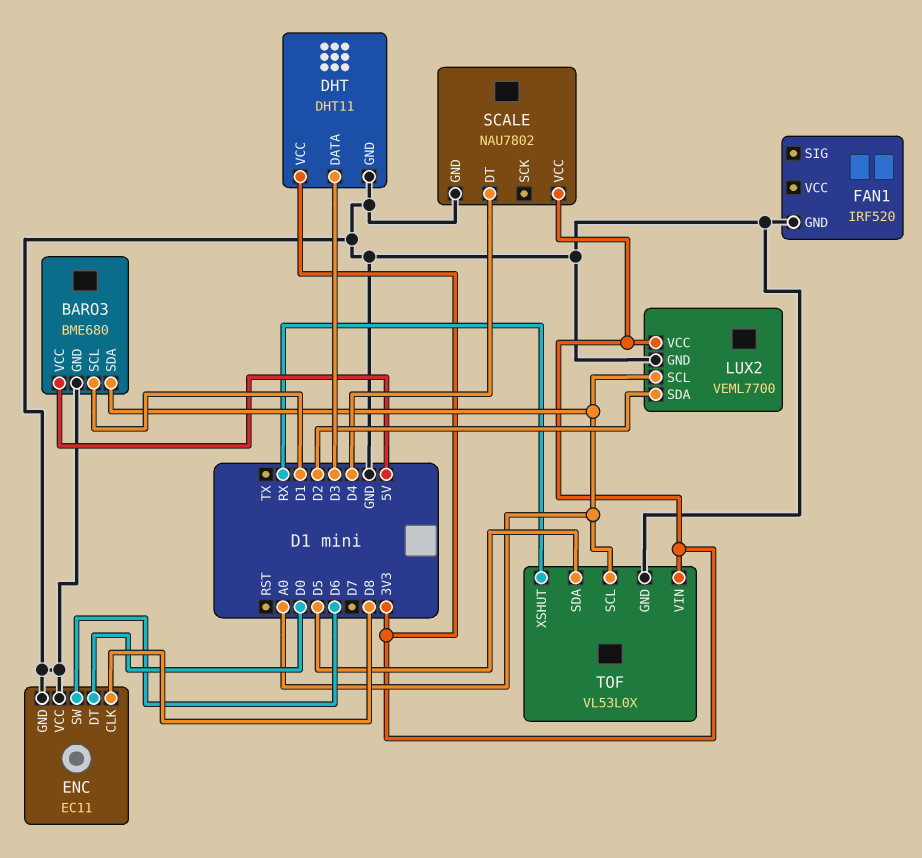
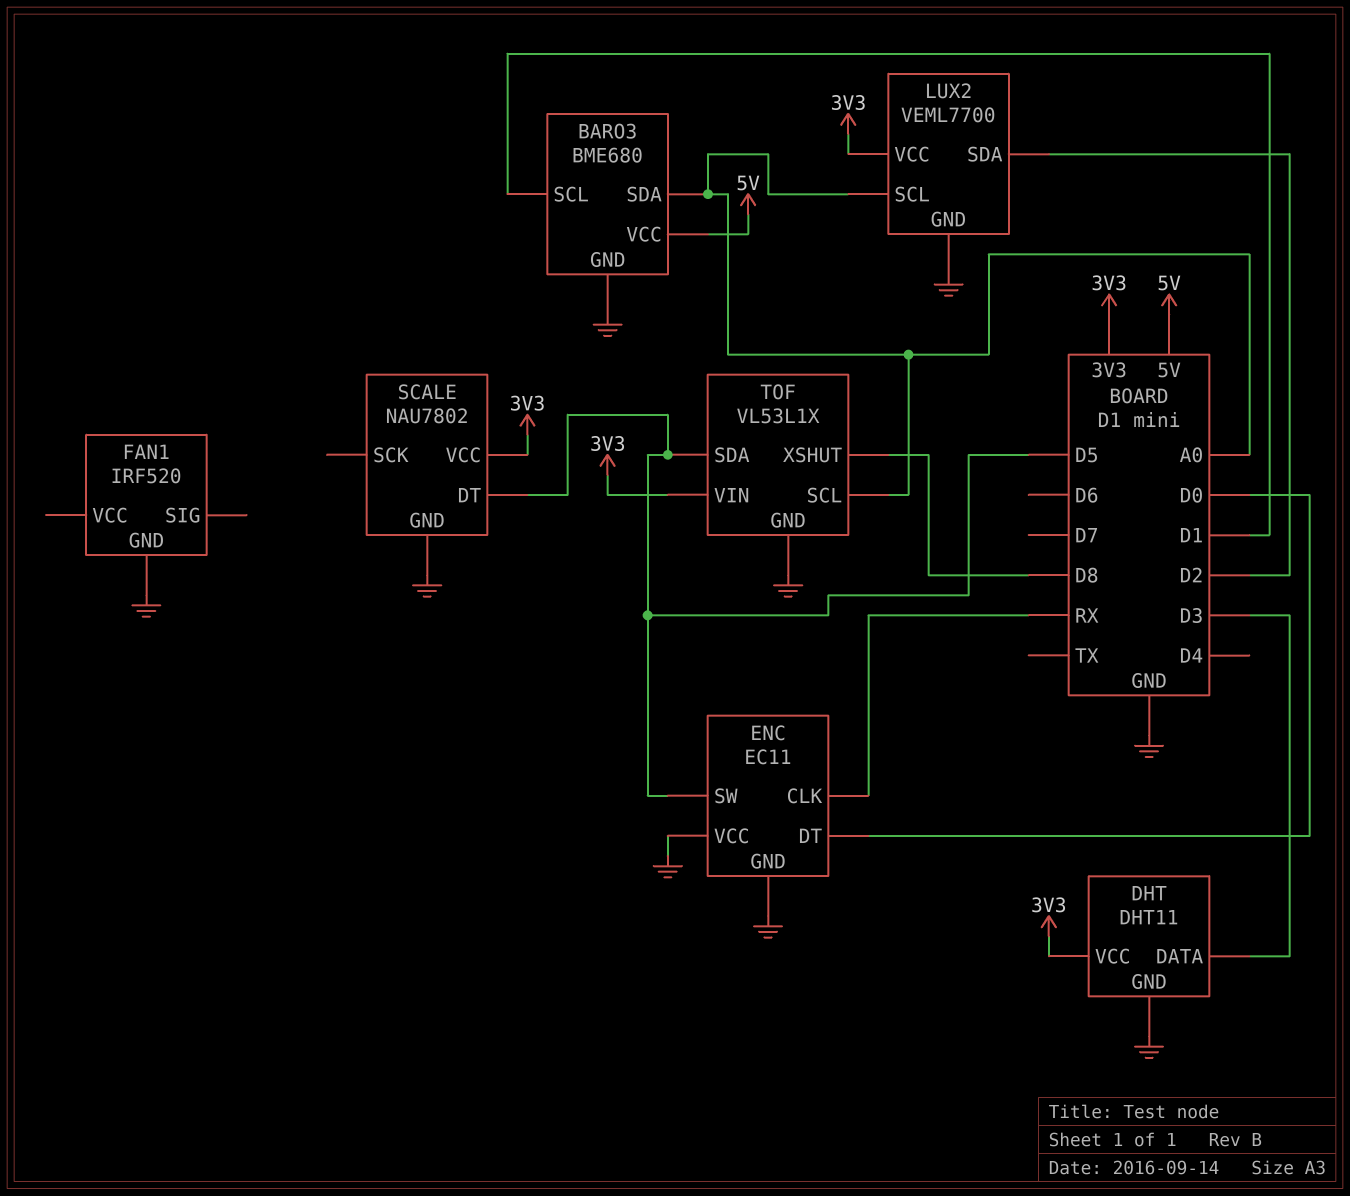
ENC pin CLK: D8 -> RX
ENC pin SW: D6 -> D5
SCALE pin DT: D4 -> D5
TOF: VL53L0X -> VL53L1X
TOF pin XSHUT: RX -> D8

